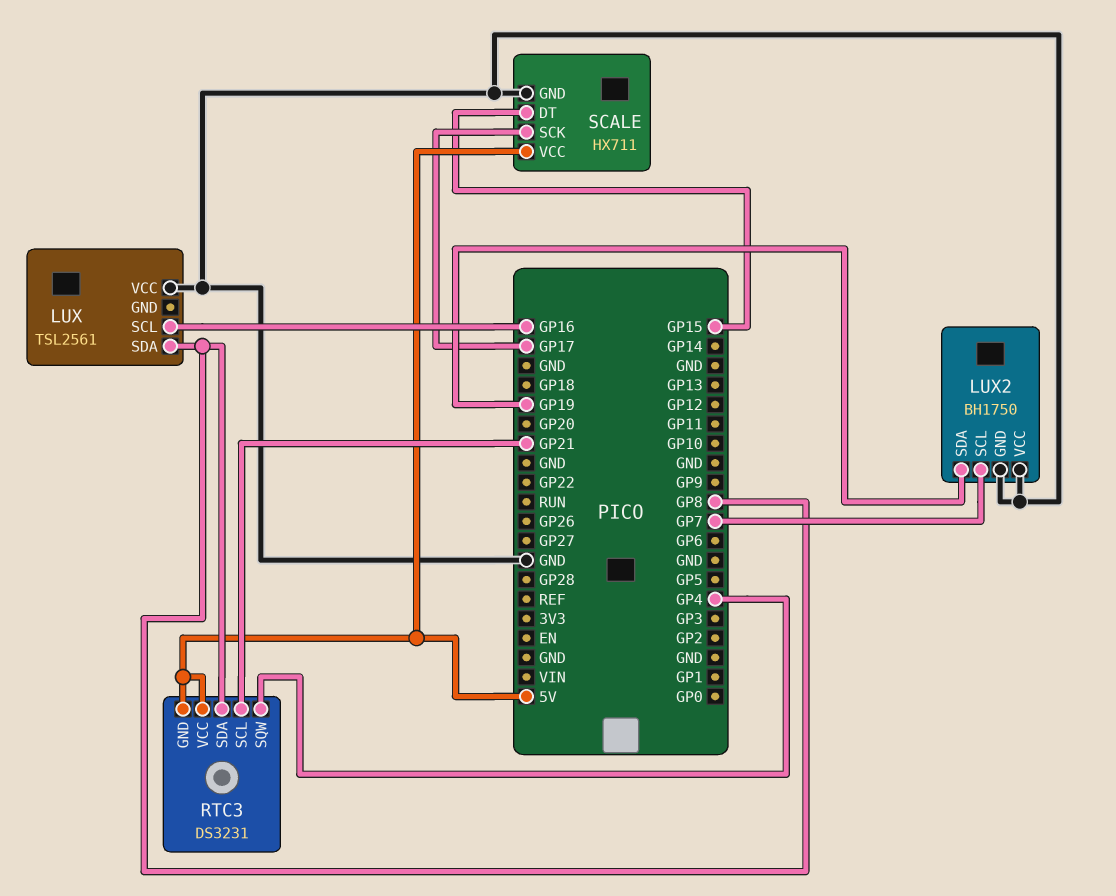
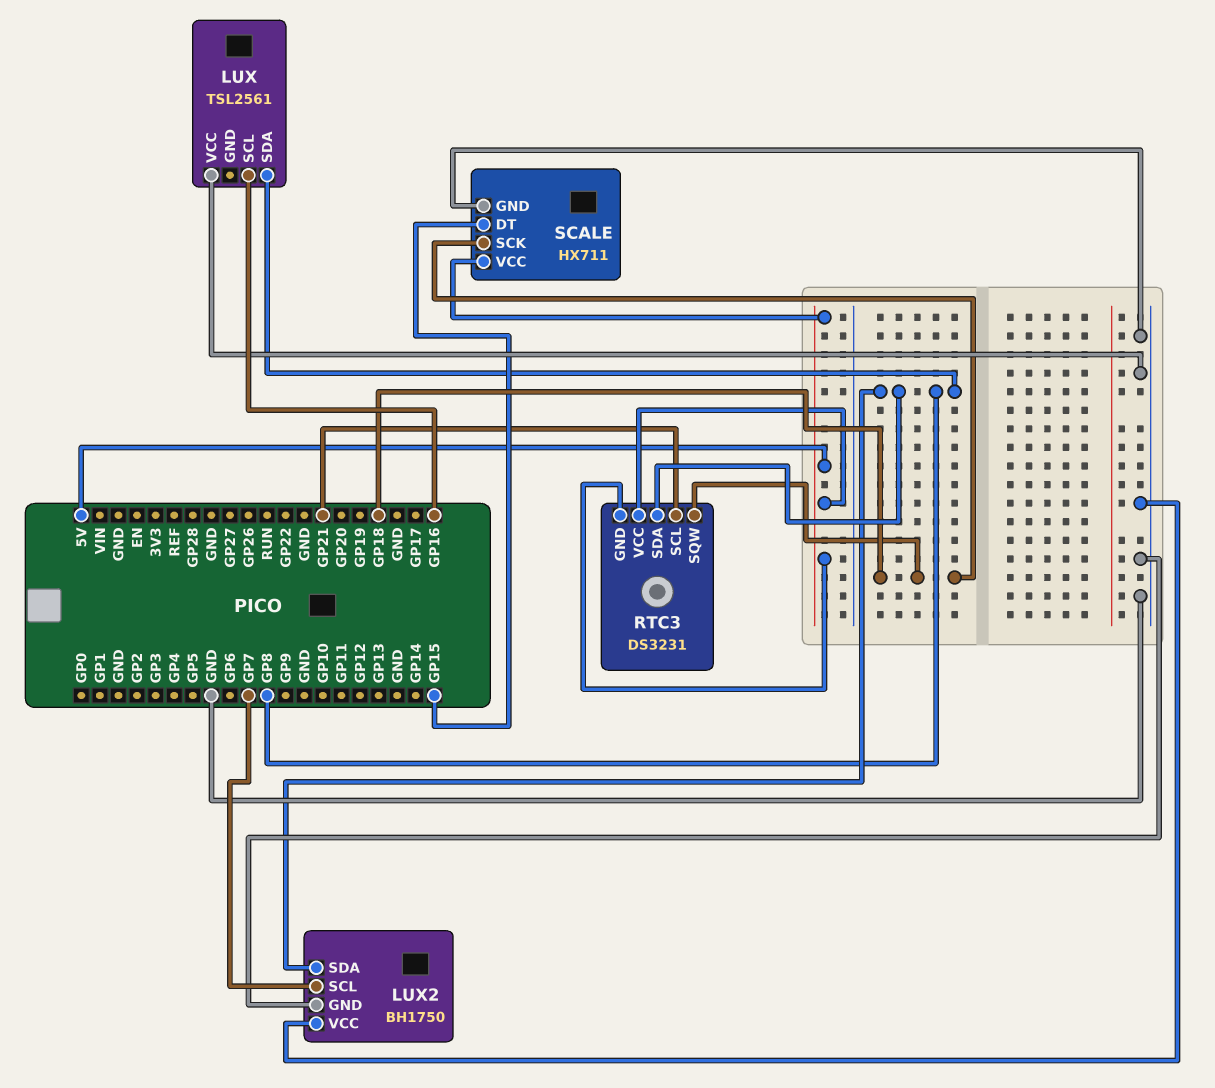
LUX2 pin SDA: GP19 -> GP8
RTC3 pin SQW: GP4 -> GP18
SCALE pin SCK: GP17 -> GP18

